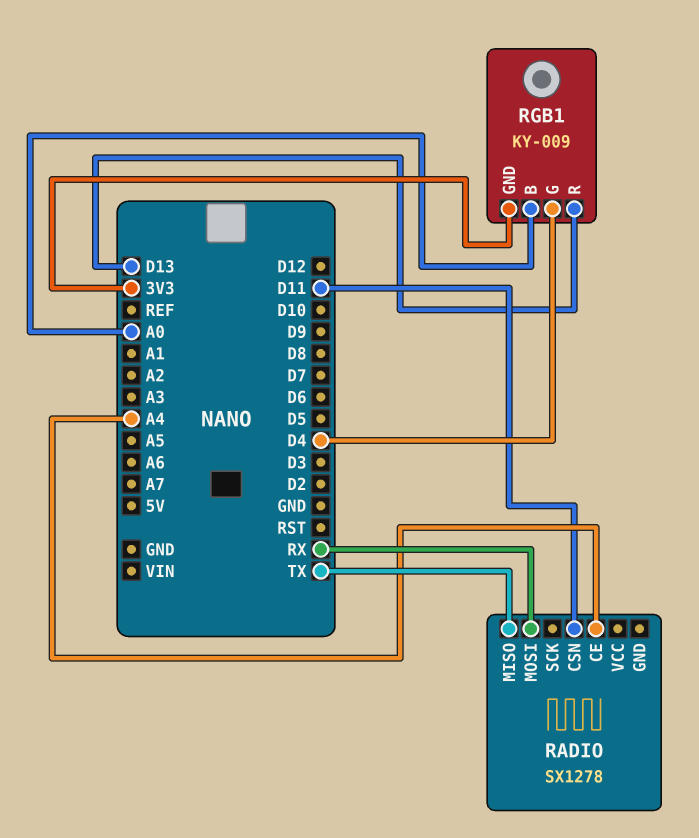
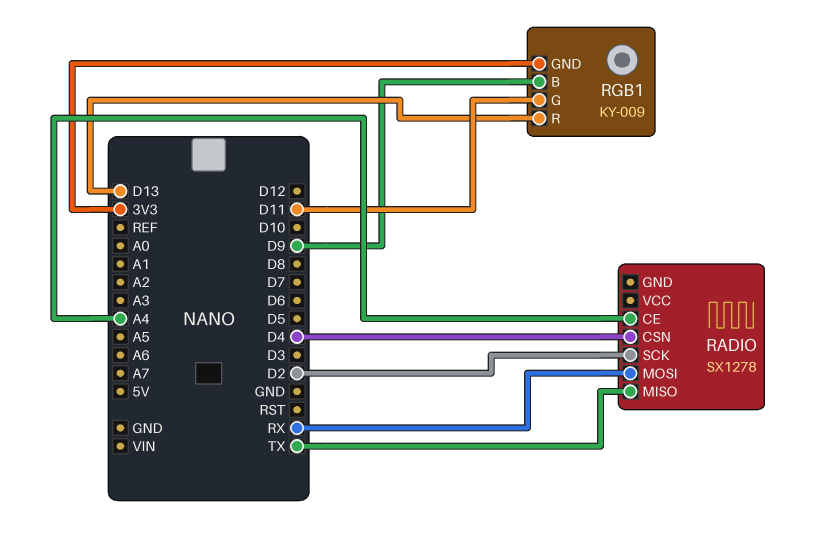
RADIO pin CSN: D11 -> D4
RADIO pin SCK: none -> D2
RGB1 pin B: A0 -> D9
RGB1 pin G: D4 -> D11

